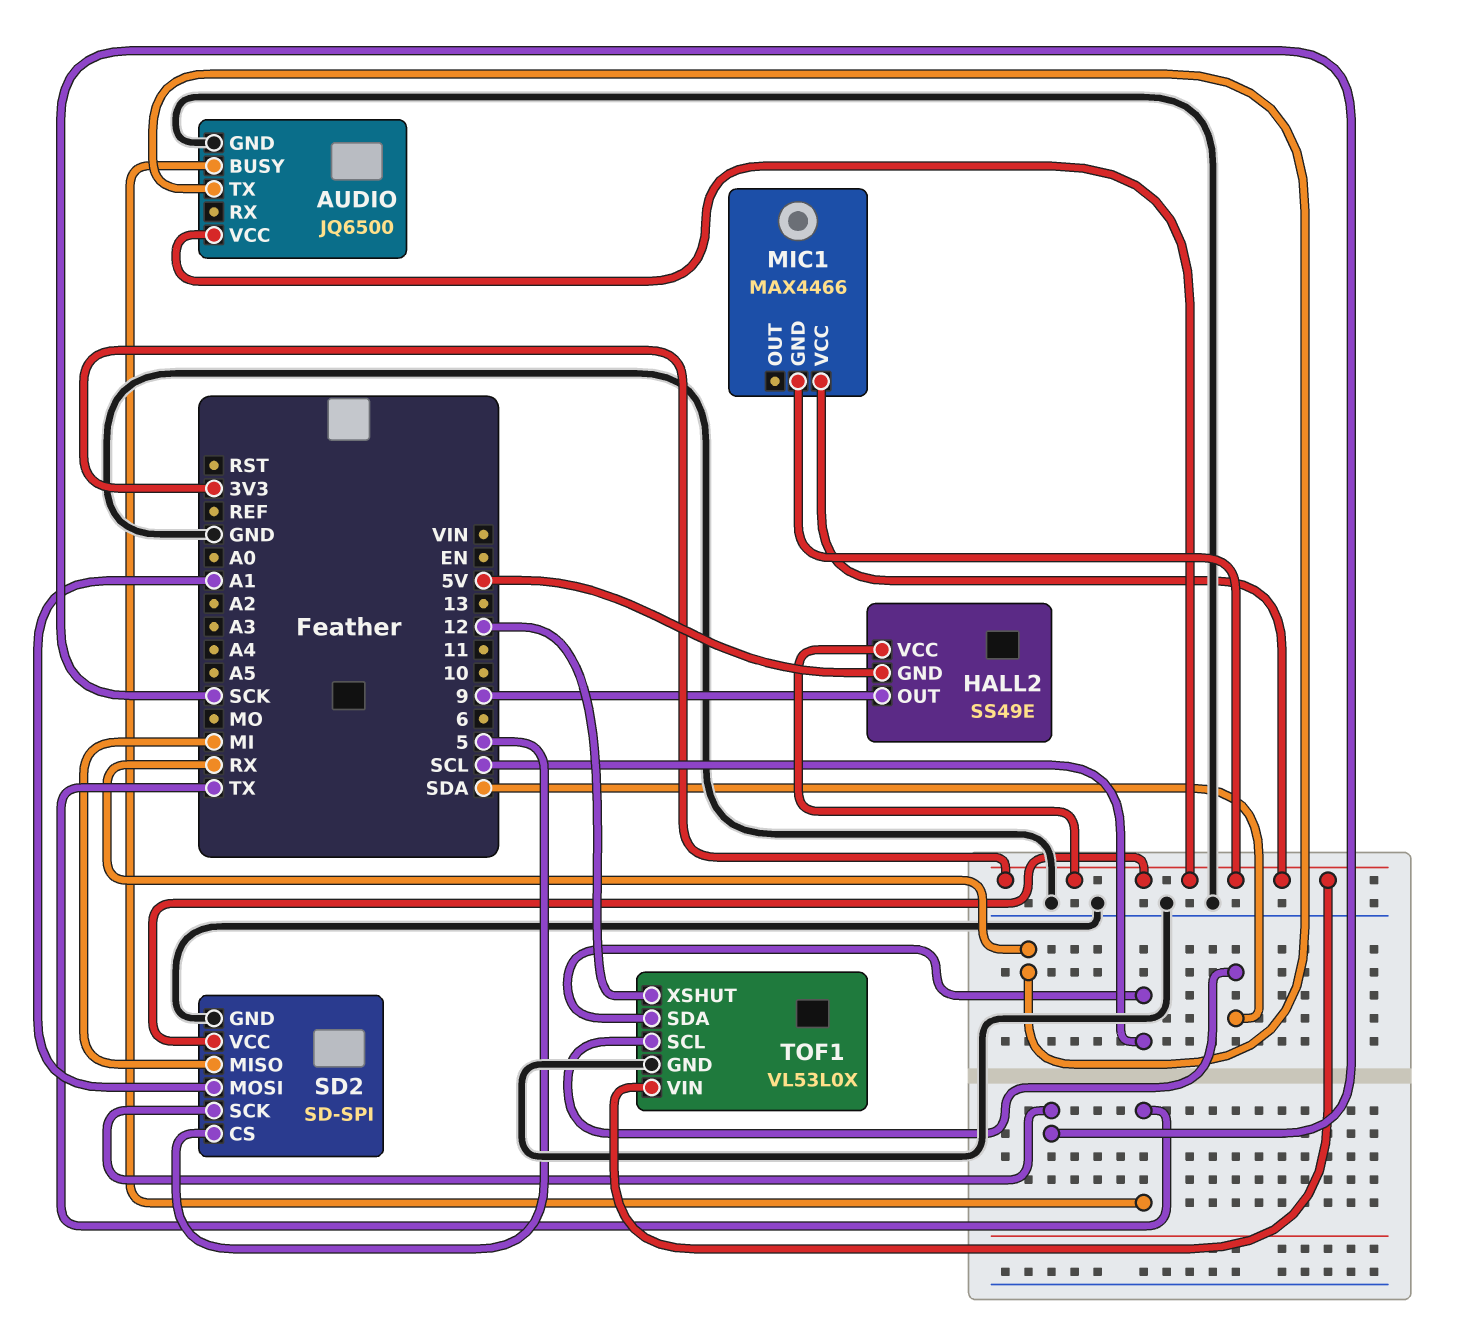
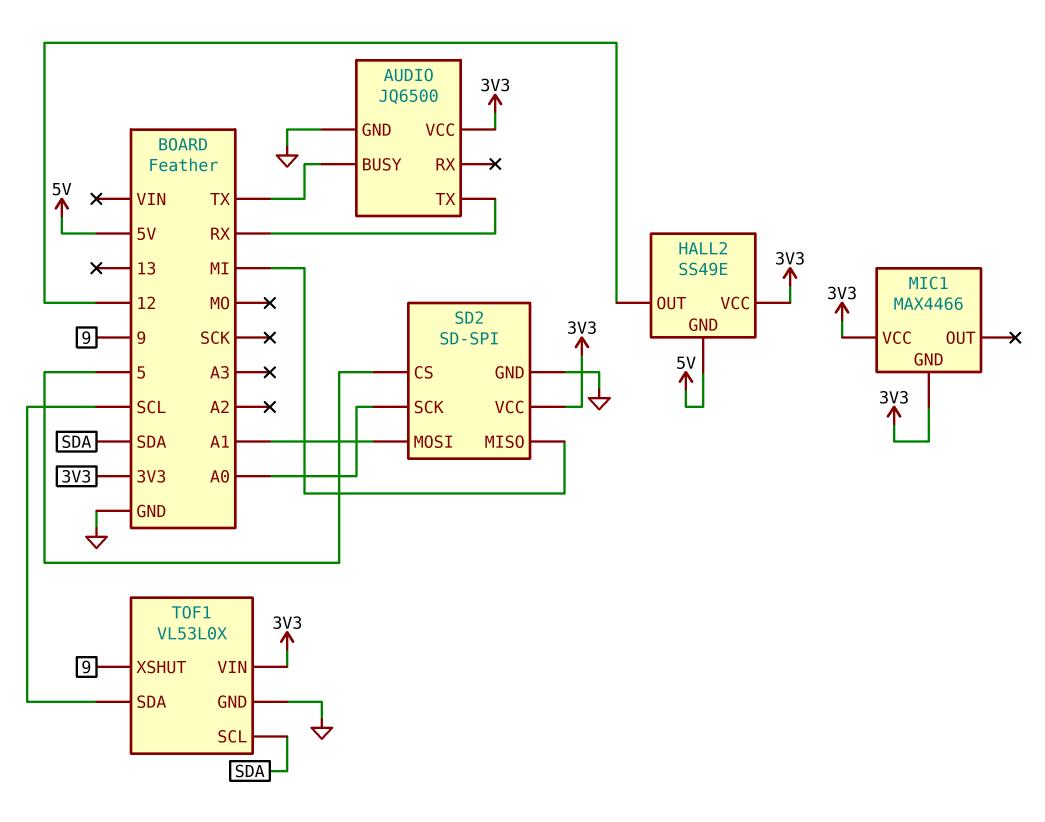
HALL2 pin OUT: 9 -> 12
SD2 pin SCK: SCK -> A0
TOF1 pin XSHUT: 12 -> 9

